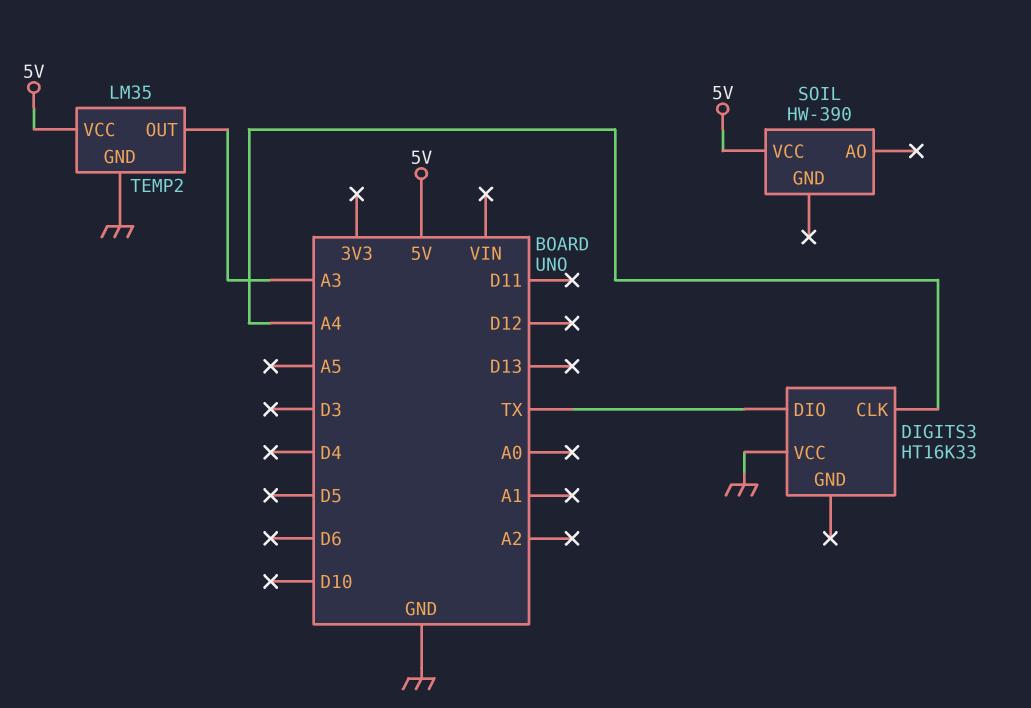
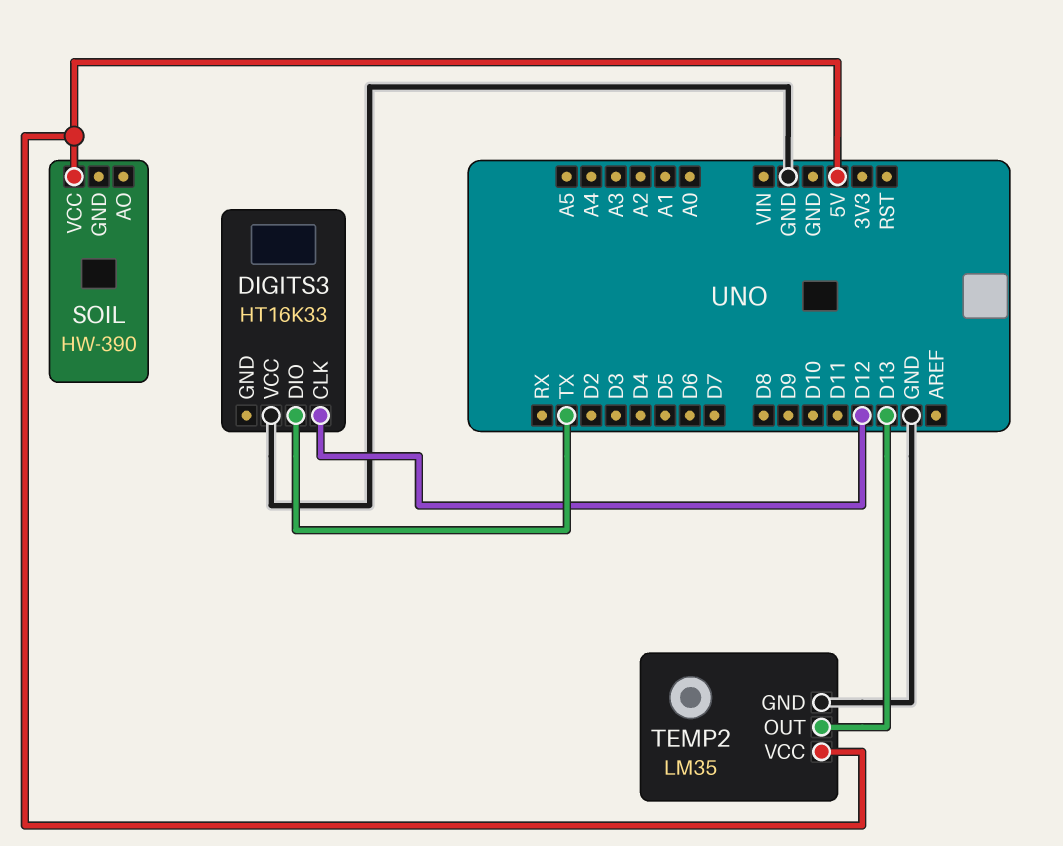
DIGITS3 pin CLK: A4 -> D12
TEMP2 pin OUT: A3 -> D13

